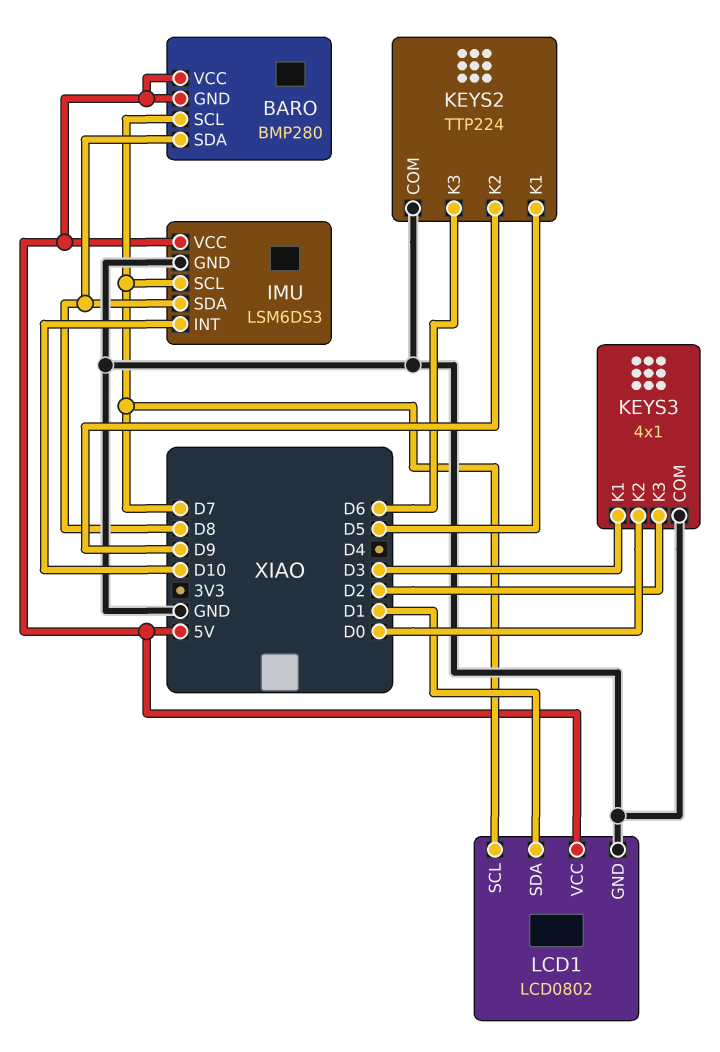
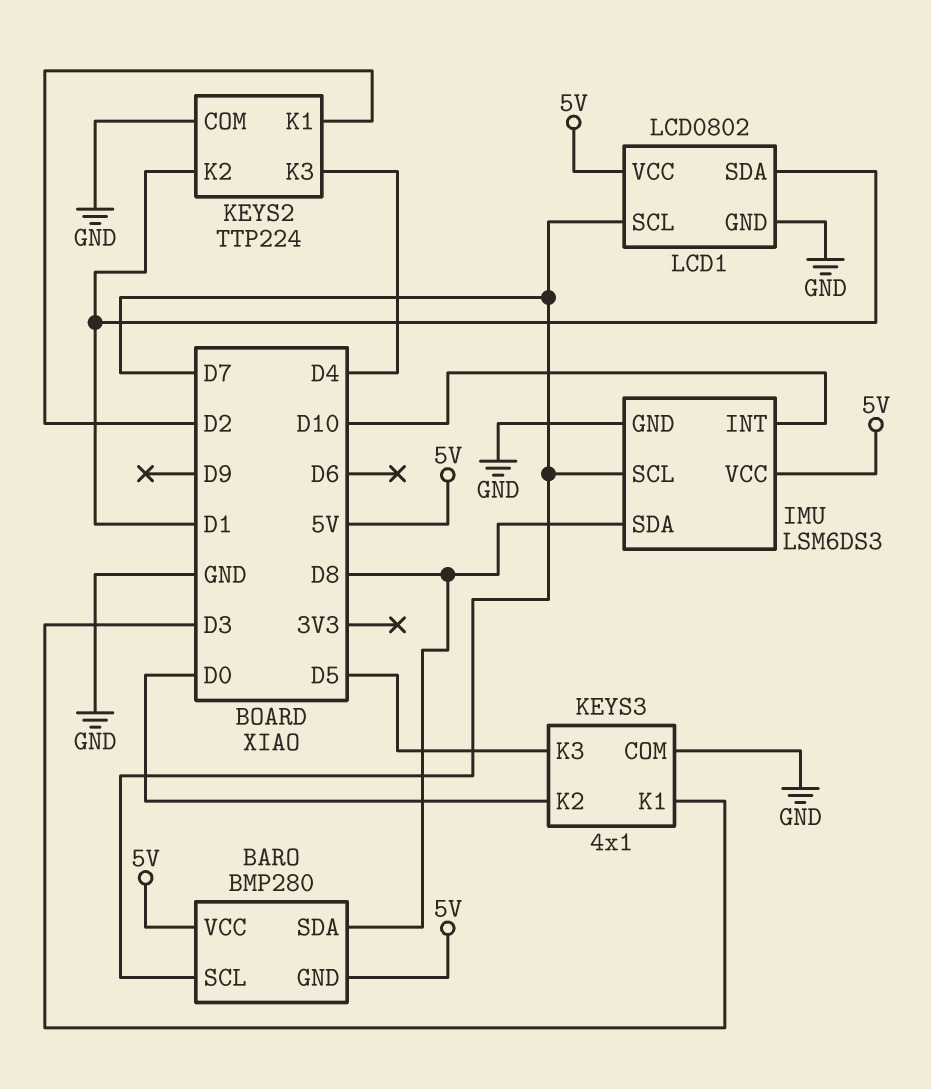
KEYS2 pin K1: D5 -> D2
KEYS2 pin K2: D9 -> D1
KEYS2 pin K3: D6 -> D4
KEYS3 pin K3: D2 -> D5

